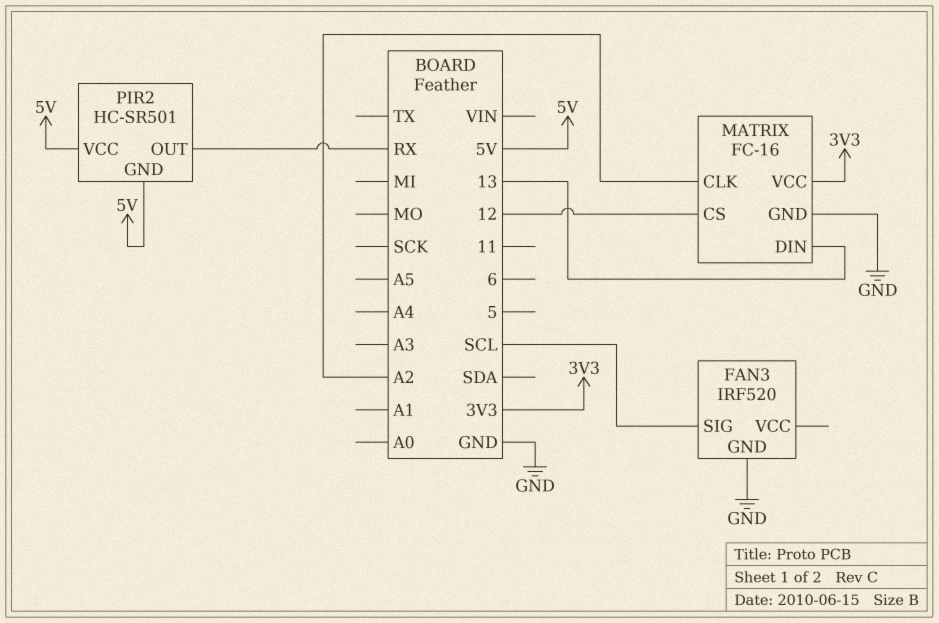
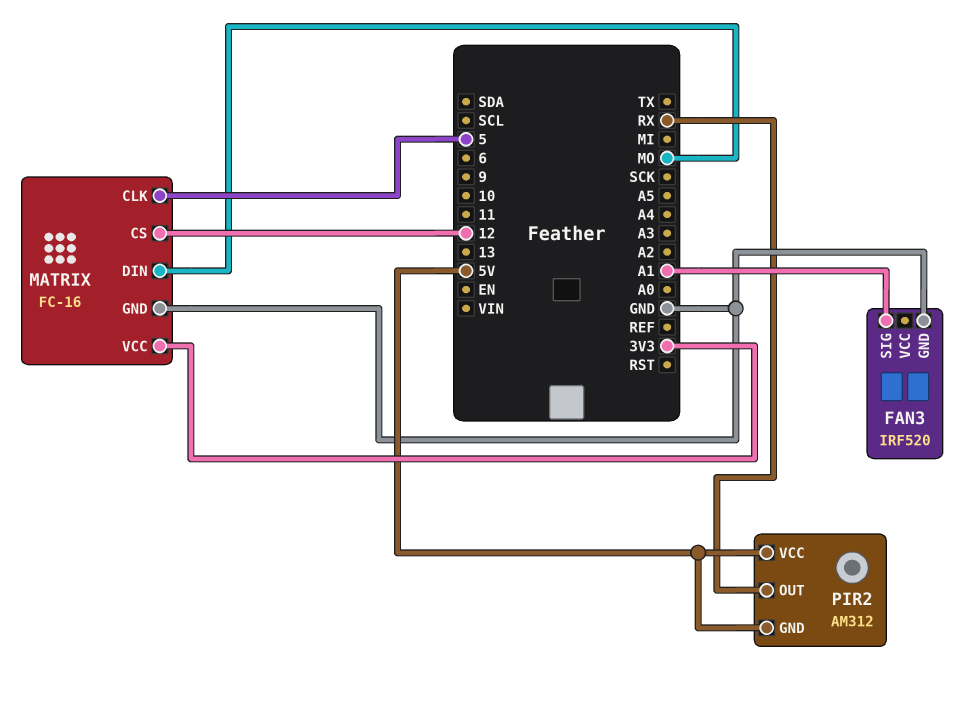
FAN3 pin SIG: SCL -> A1
MATRIX pin CLK: A2 -> 5
MATRIX pin DIN: 13 -> MO
PIR2: HC-SR501 -> AM312

